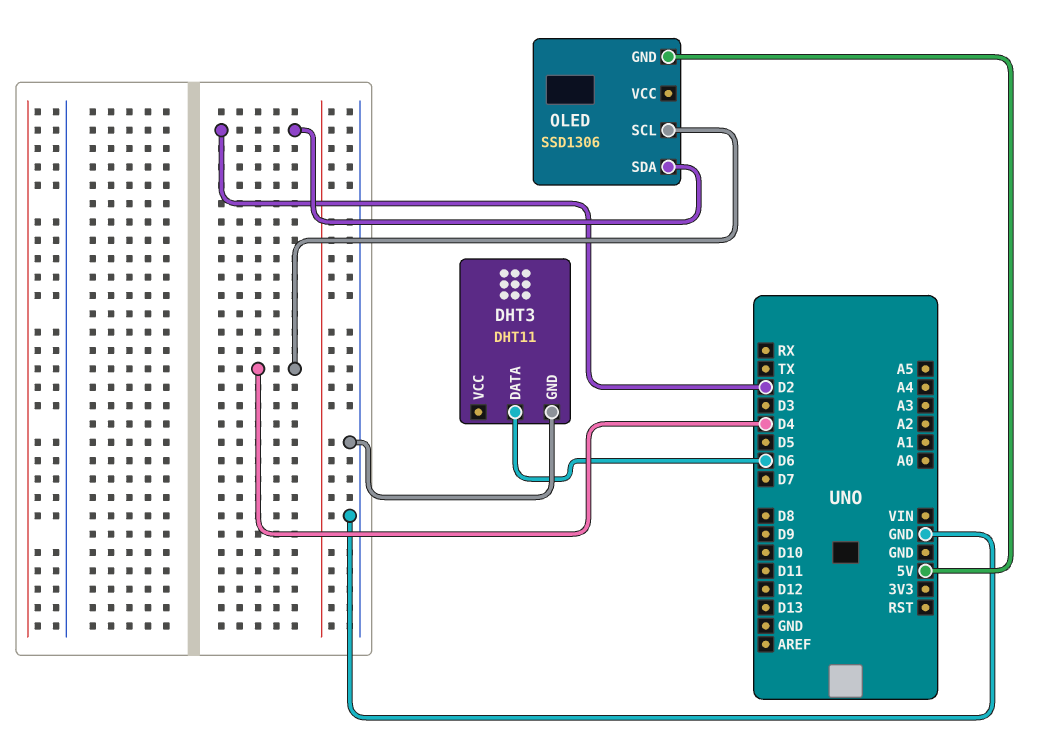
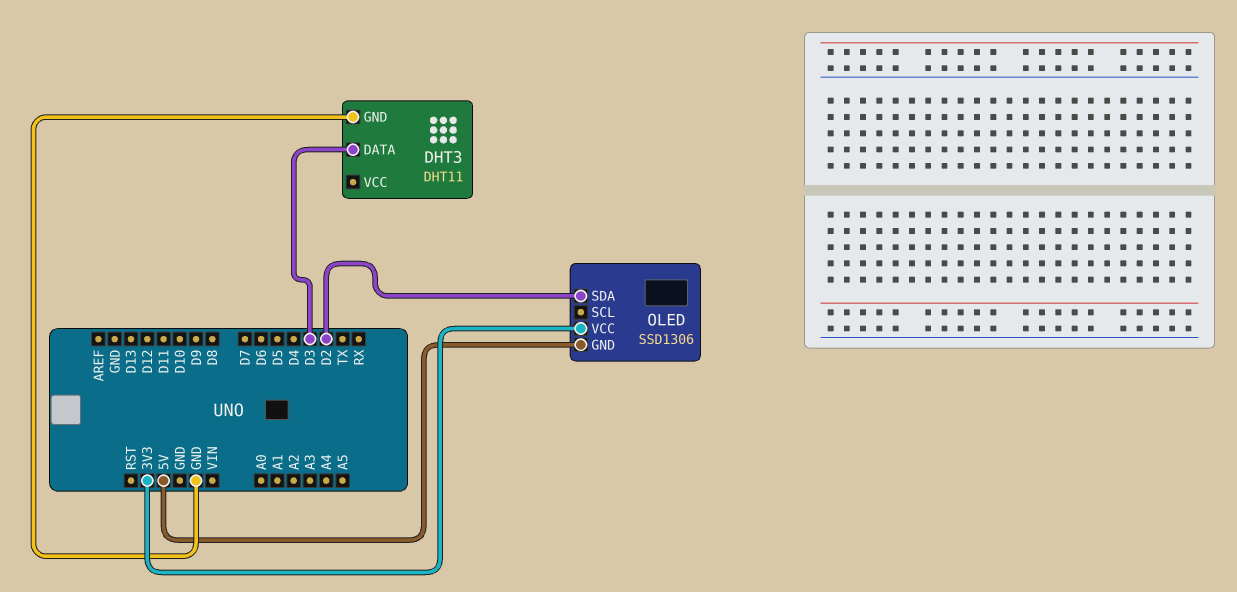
DHT3 pin DATA: D6 -> D3
OLED pin SCL: D4 -> none
OLED pin VCC: none -> 3V3

